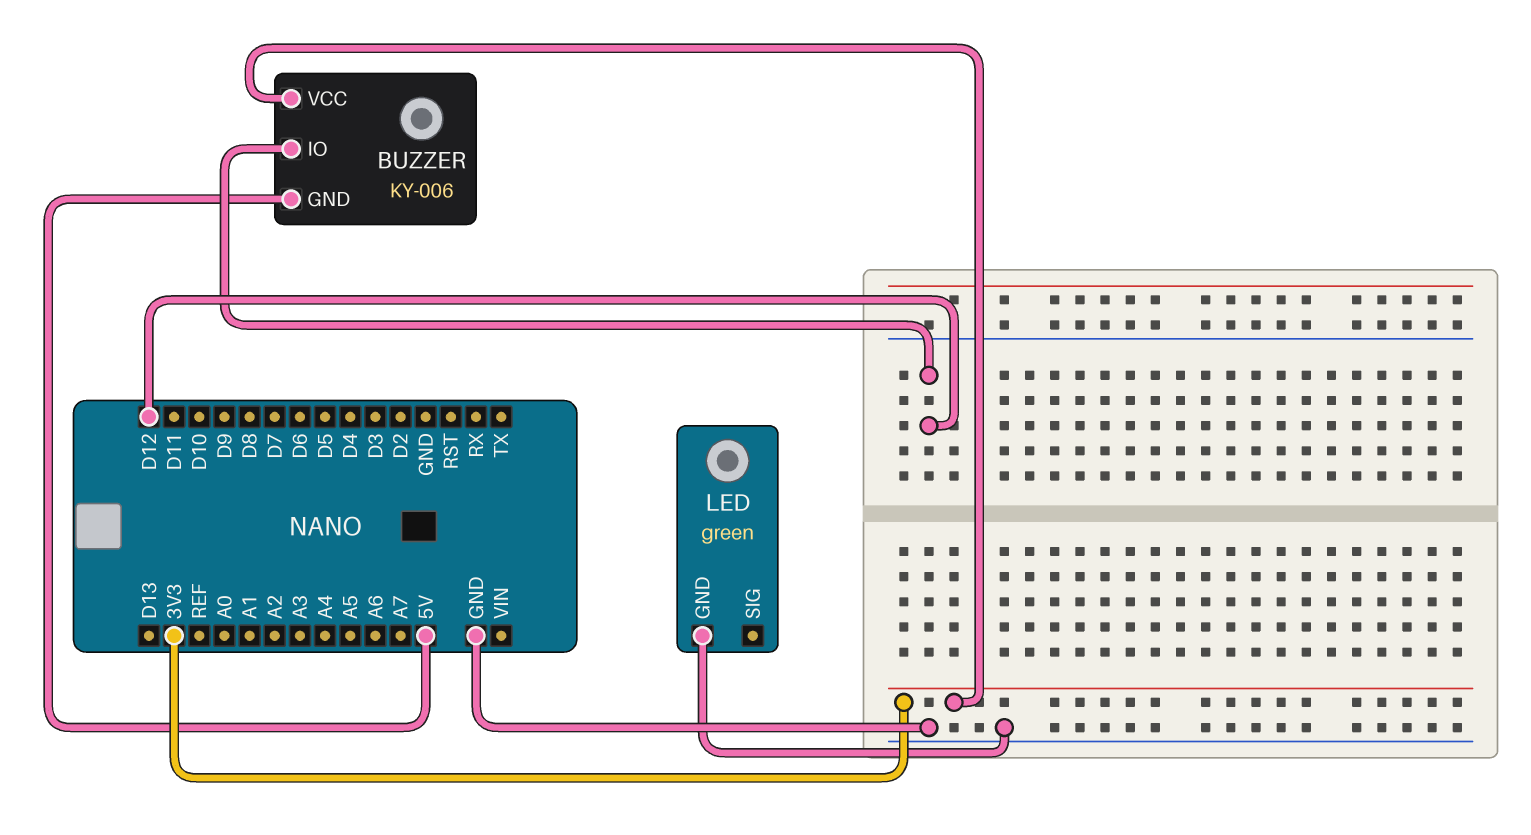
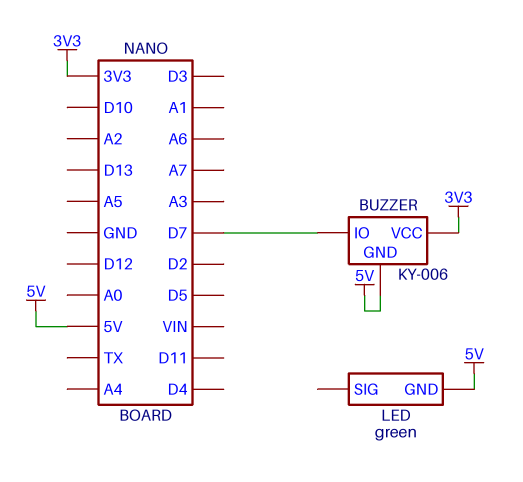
BUZZER pin IO: D12 -> D7
LED pin GND: GND -> 5V

